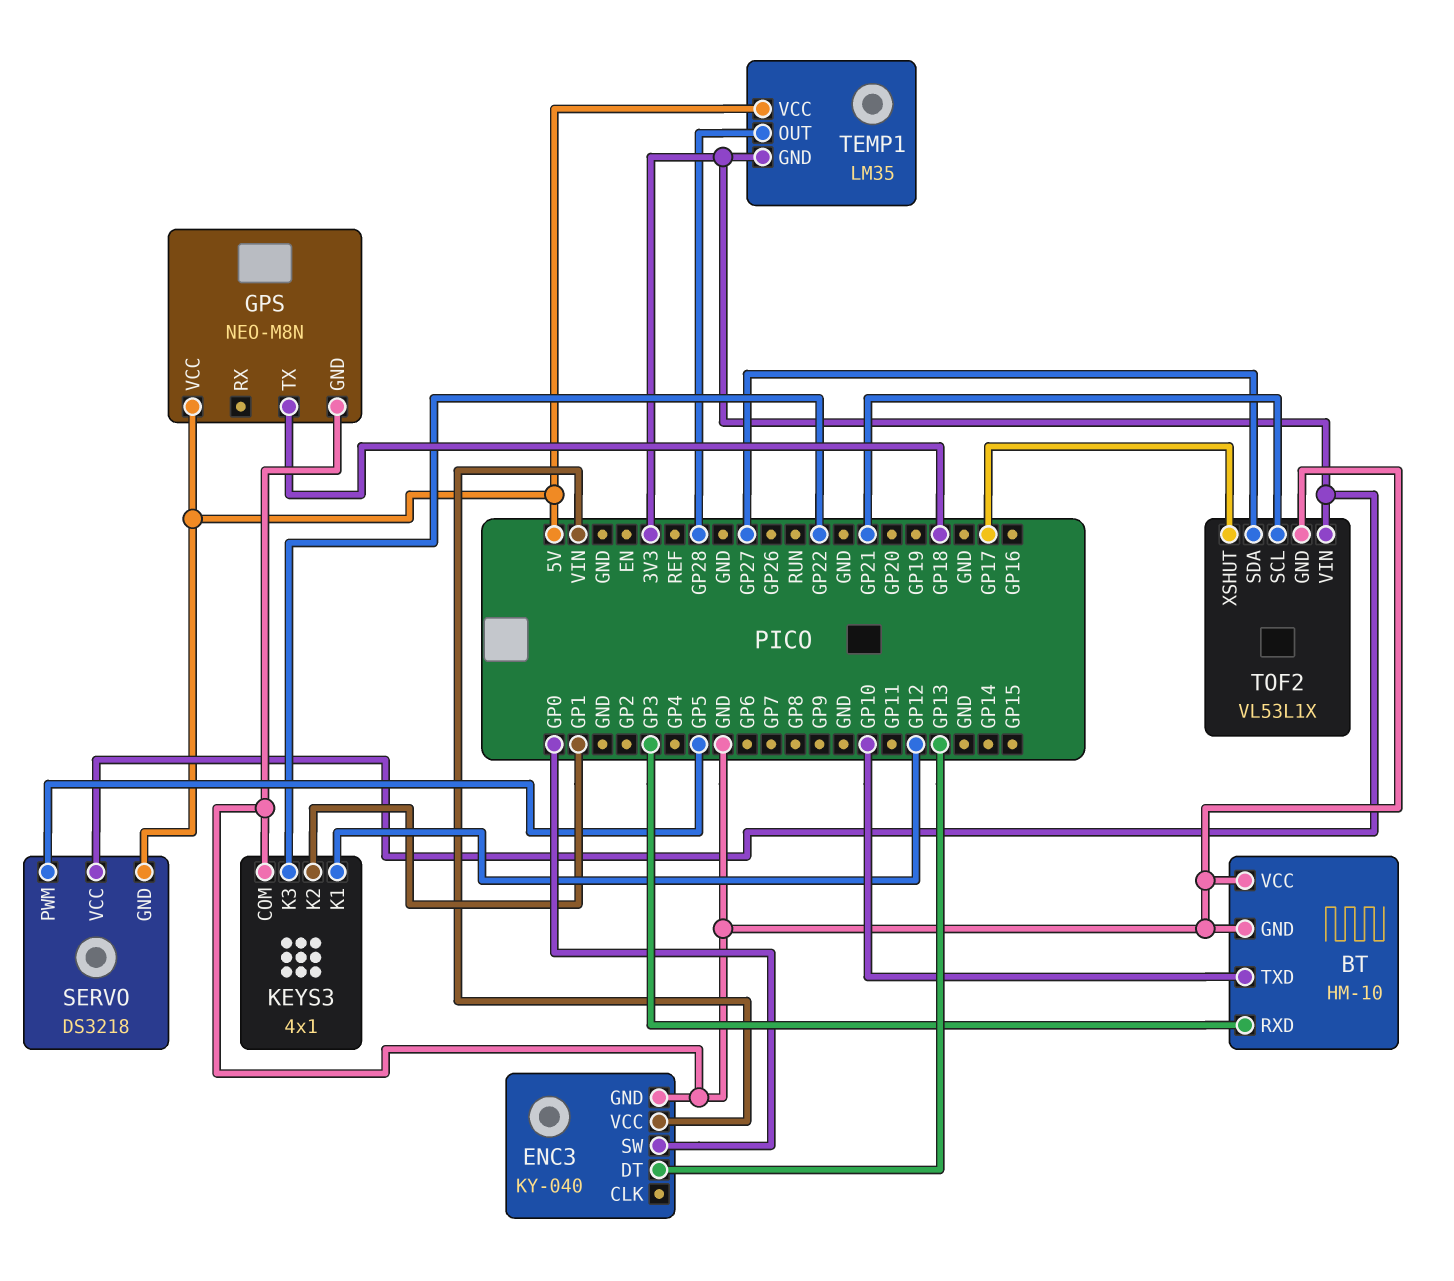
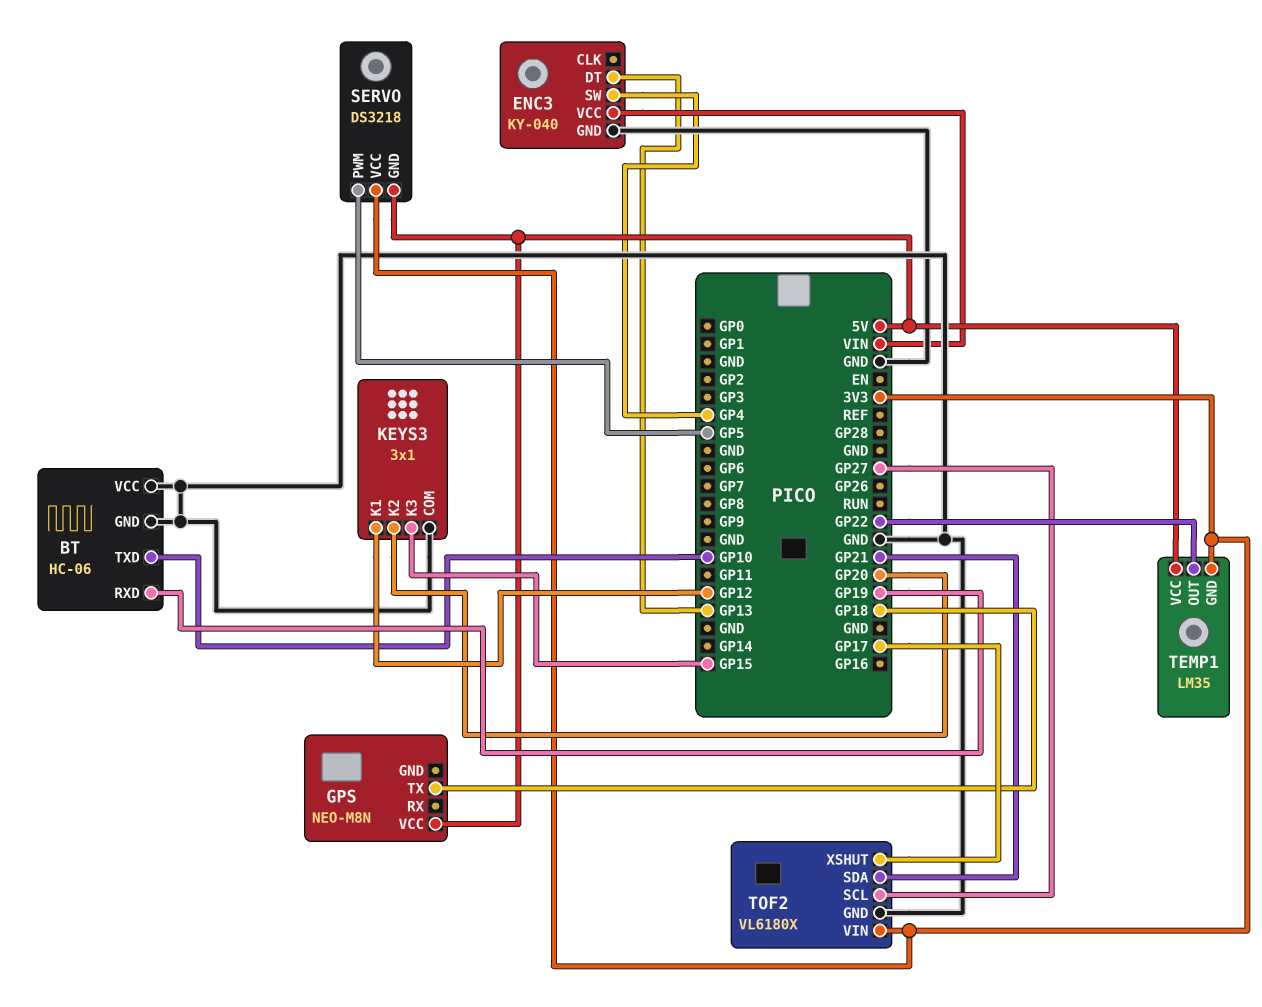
BT: HM-10 -> HC-06
BT pin RXD: GP3 -> GP19
ENC3 pin SW: GP0 -> GP4
GPS pin GND: GND -> none
KEYS3: 4x1 -> 3x1
KEYS3 pin K2: GP1 -> GP20
KEYS3 pin K3: GP22 -> GP15
TEMP1 pin OUT: GP28 -> GP22
TOF2: VL53L1X -> VL6180X
TOF2 pin SCL: GP21 -> GP27
TOF2 pin SDA: GP27 -> GP21

